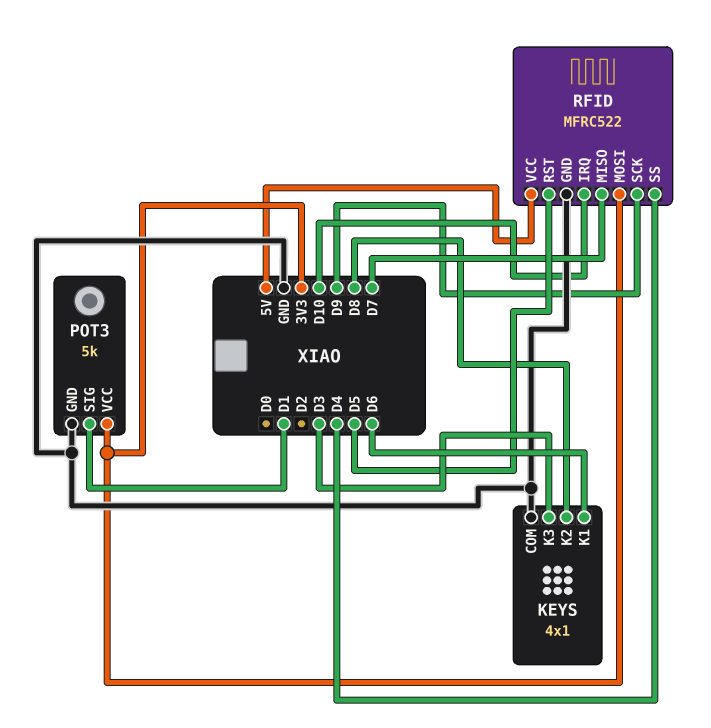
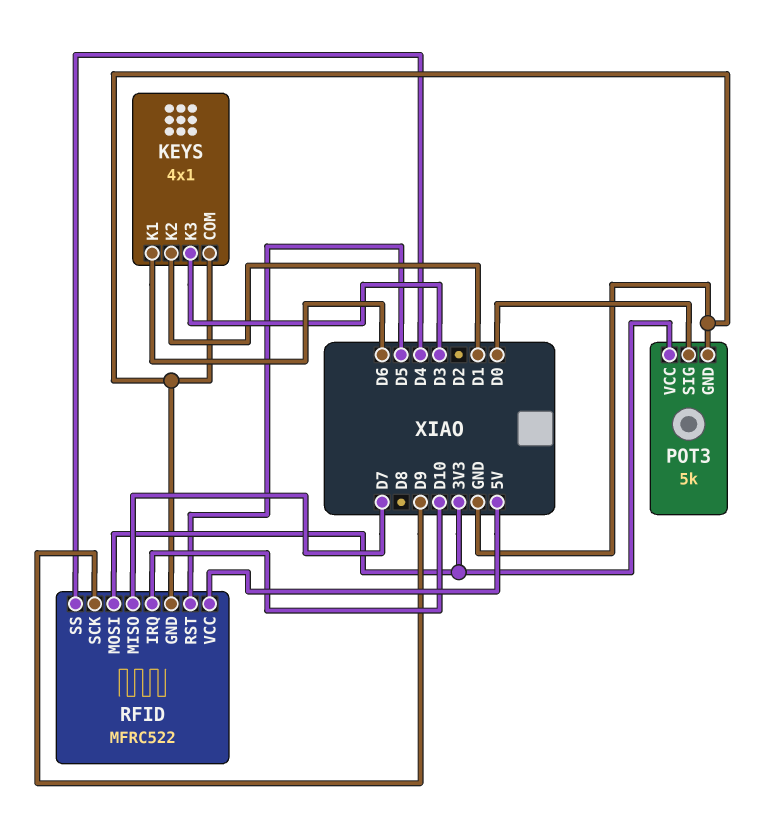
KEYS pin K2: D8 -> D1
POT3 pin SIG: D1 -> D0

